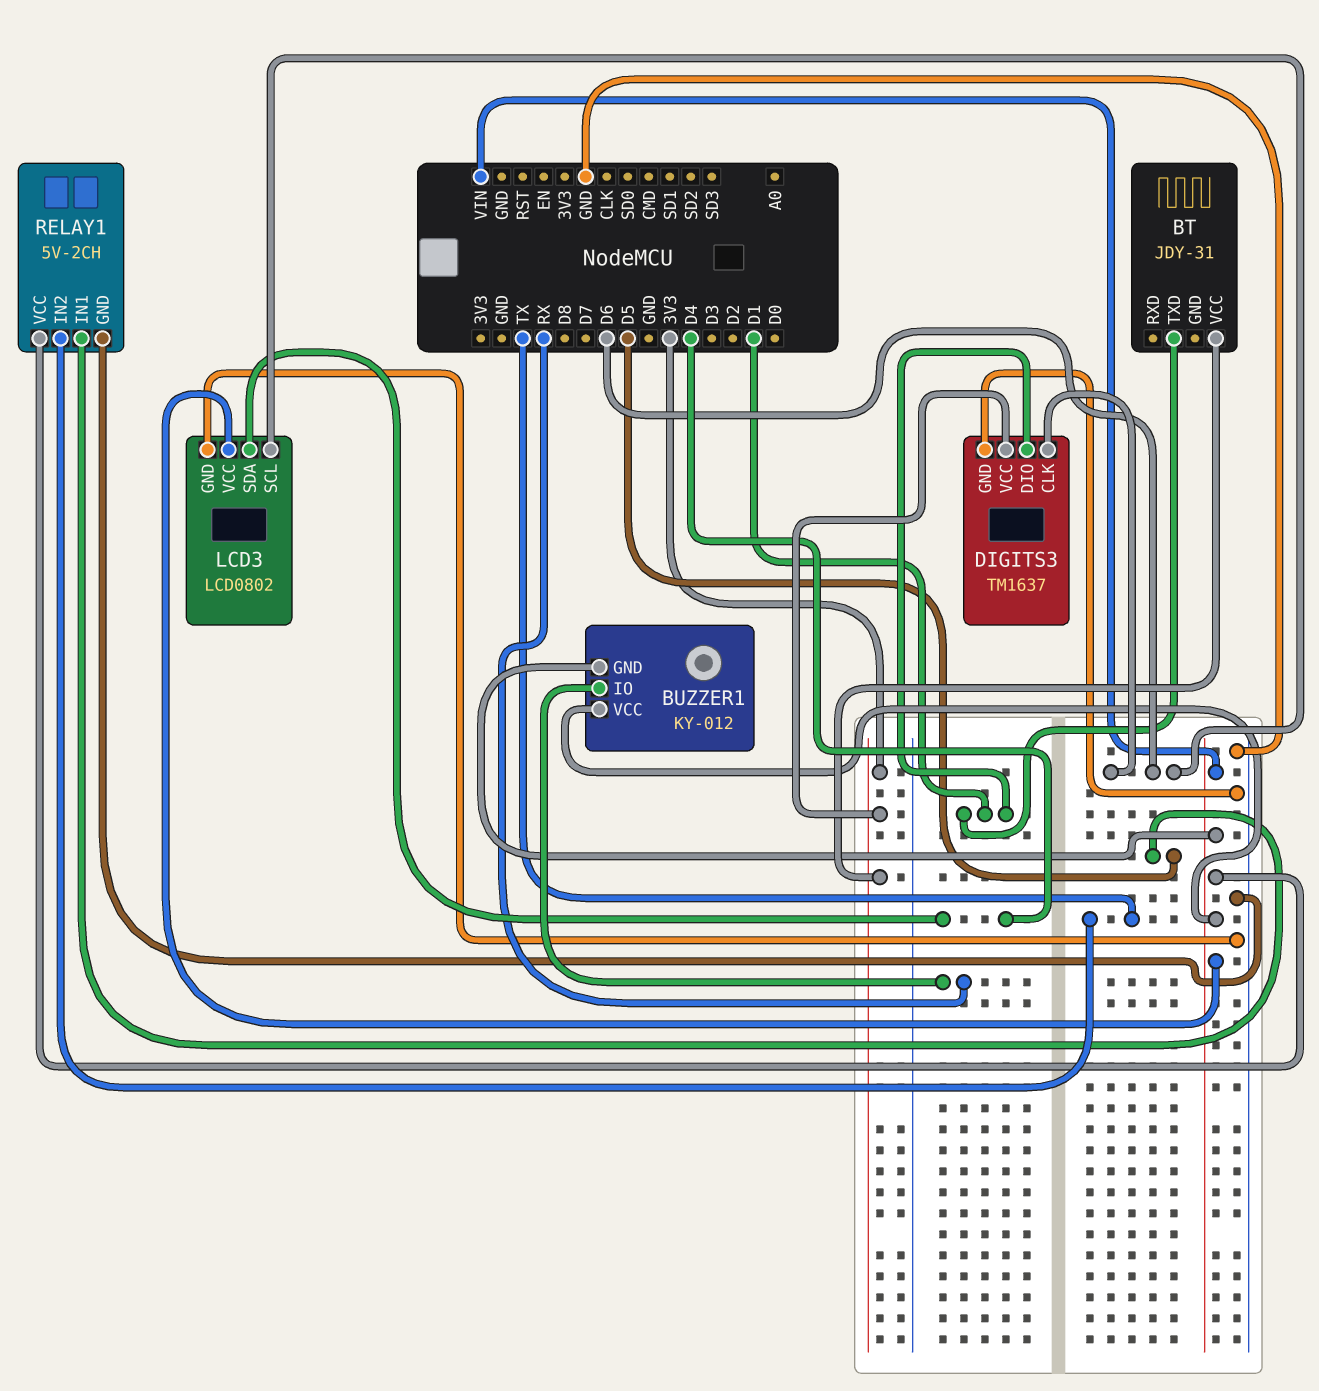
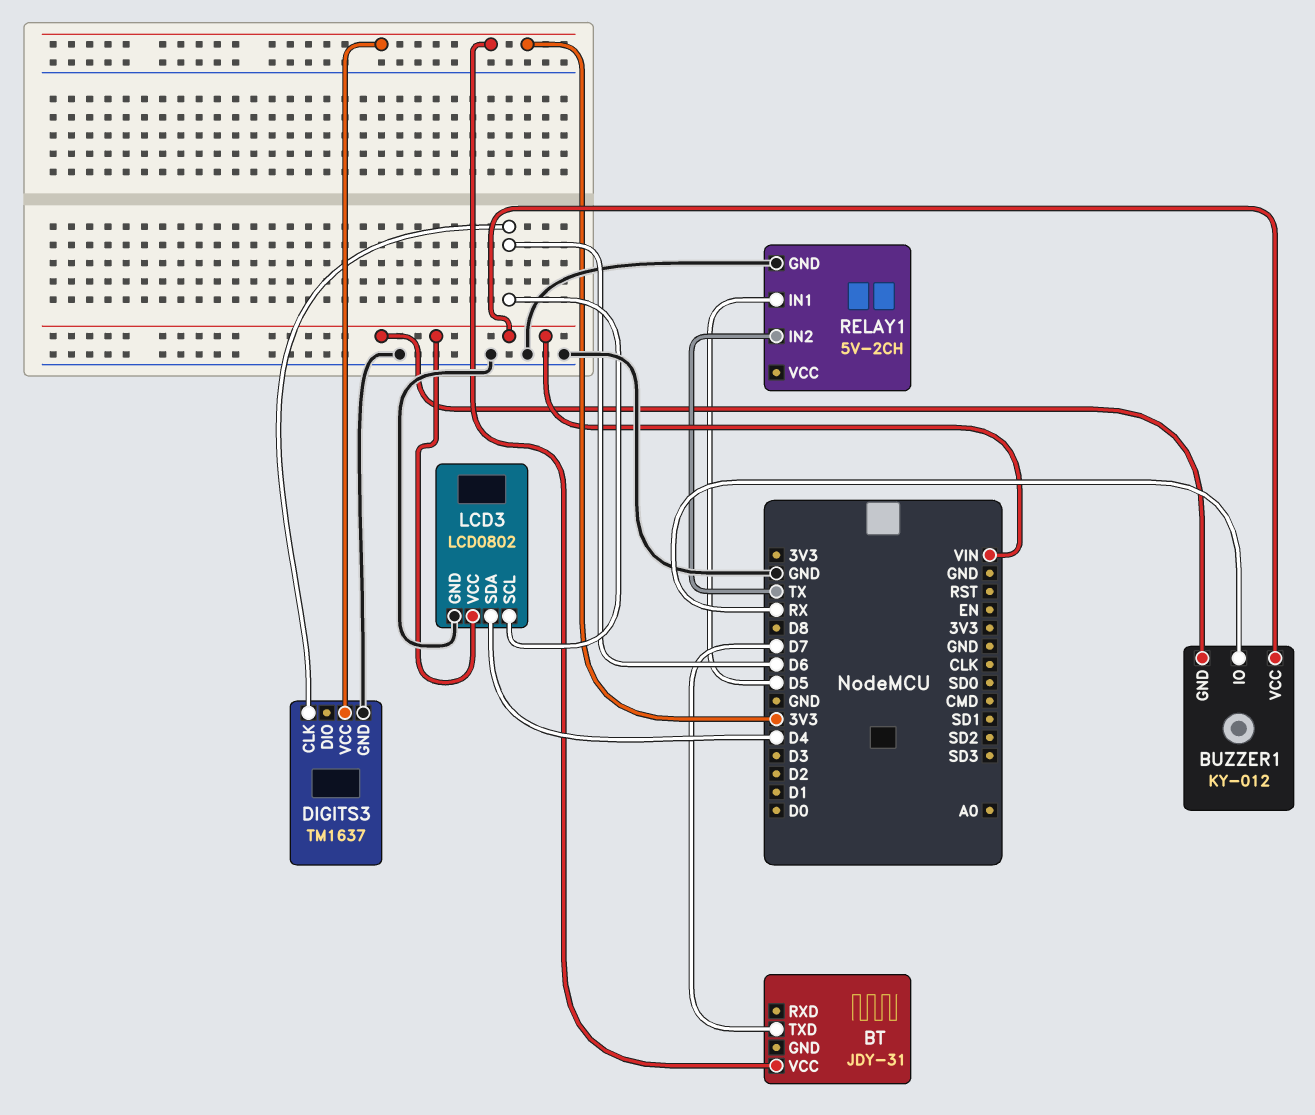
BT pin TXD: D1 -> D7
DIGITS3 pin DIO: D1 -> none
RELAY1 pin VCC: VIN -> none

